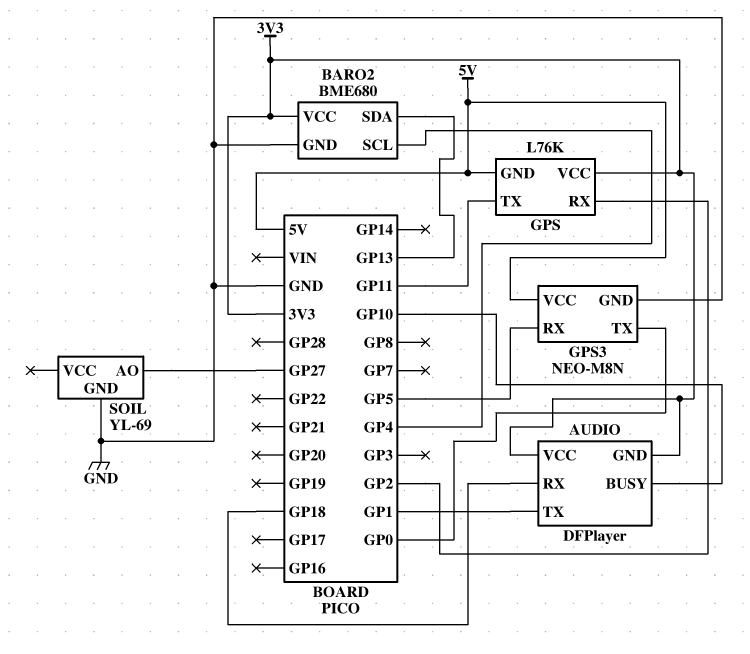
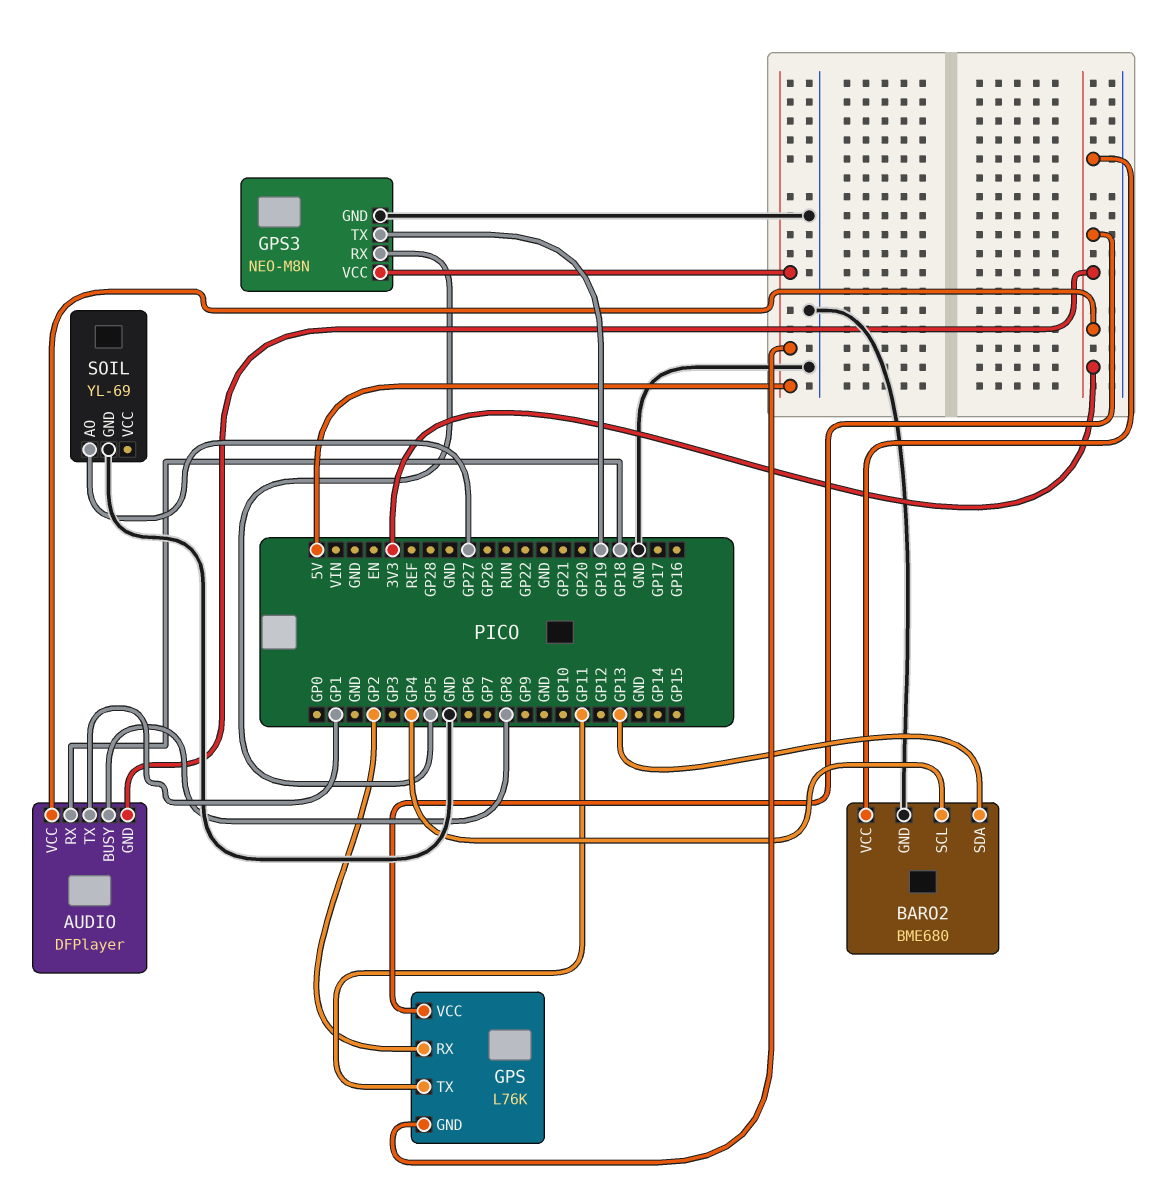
AUDIO pin BUSY: GP10 -> GP8
GPS3 pin TX: GP0 -> GP19

